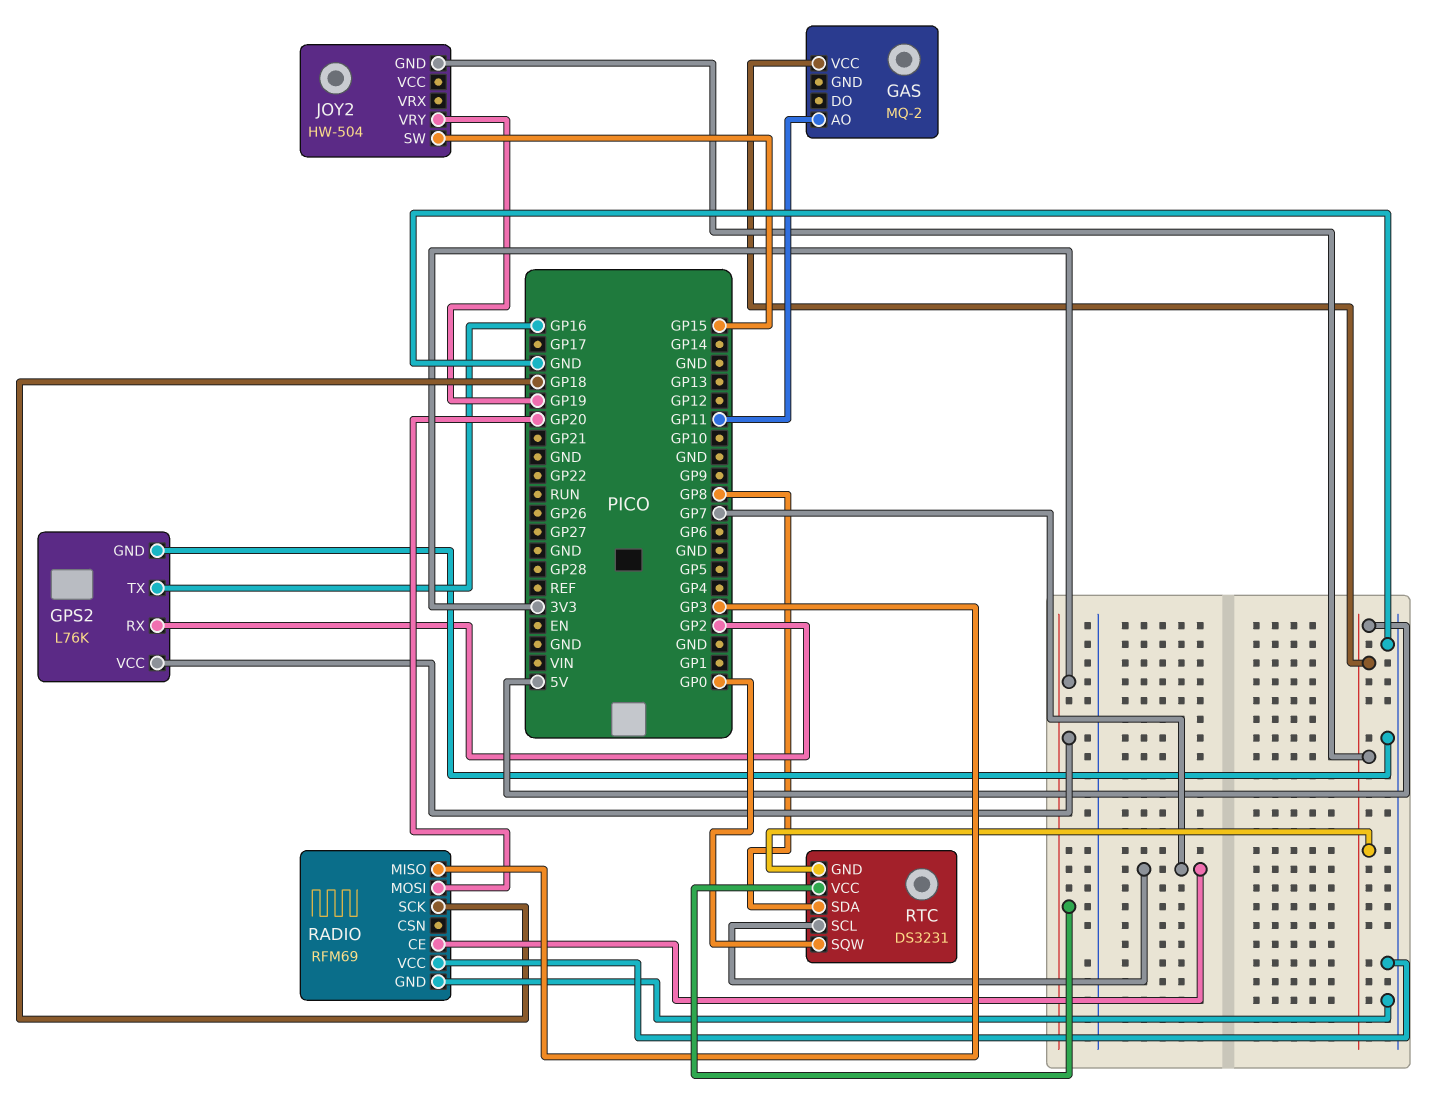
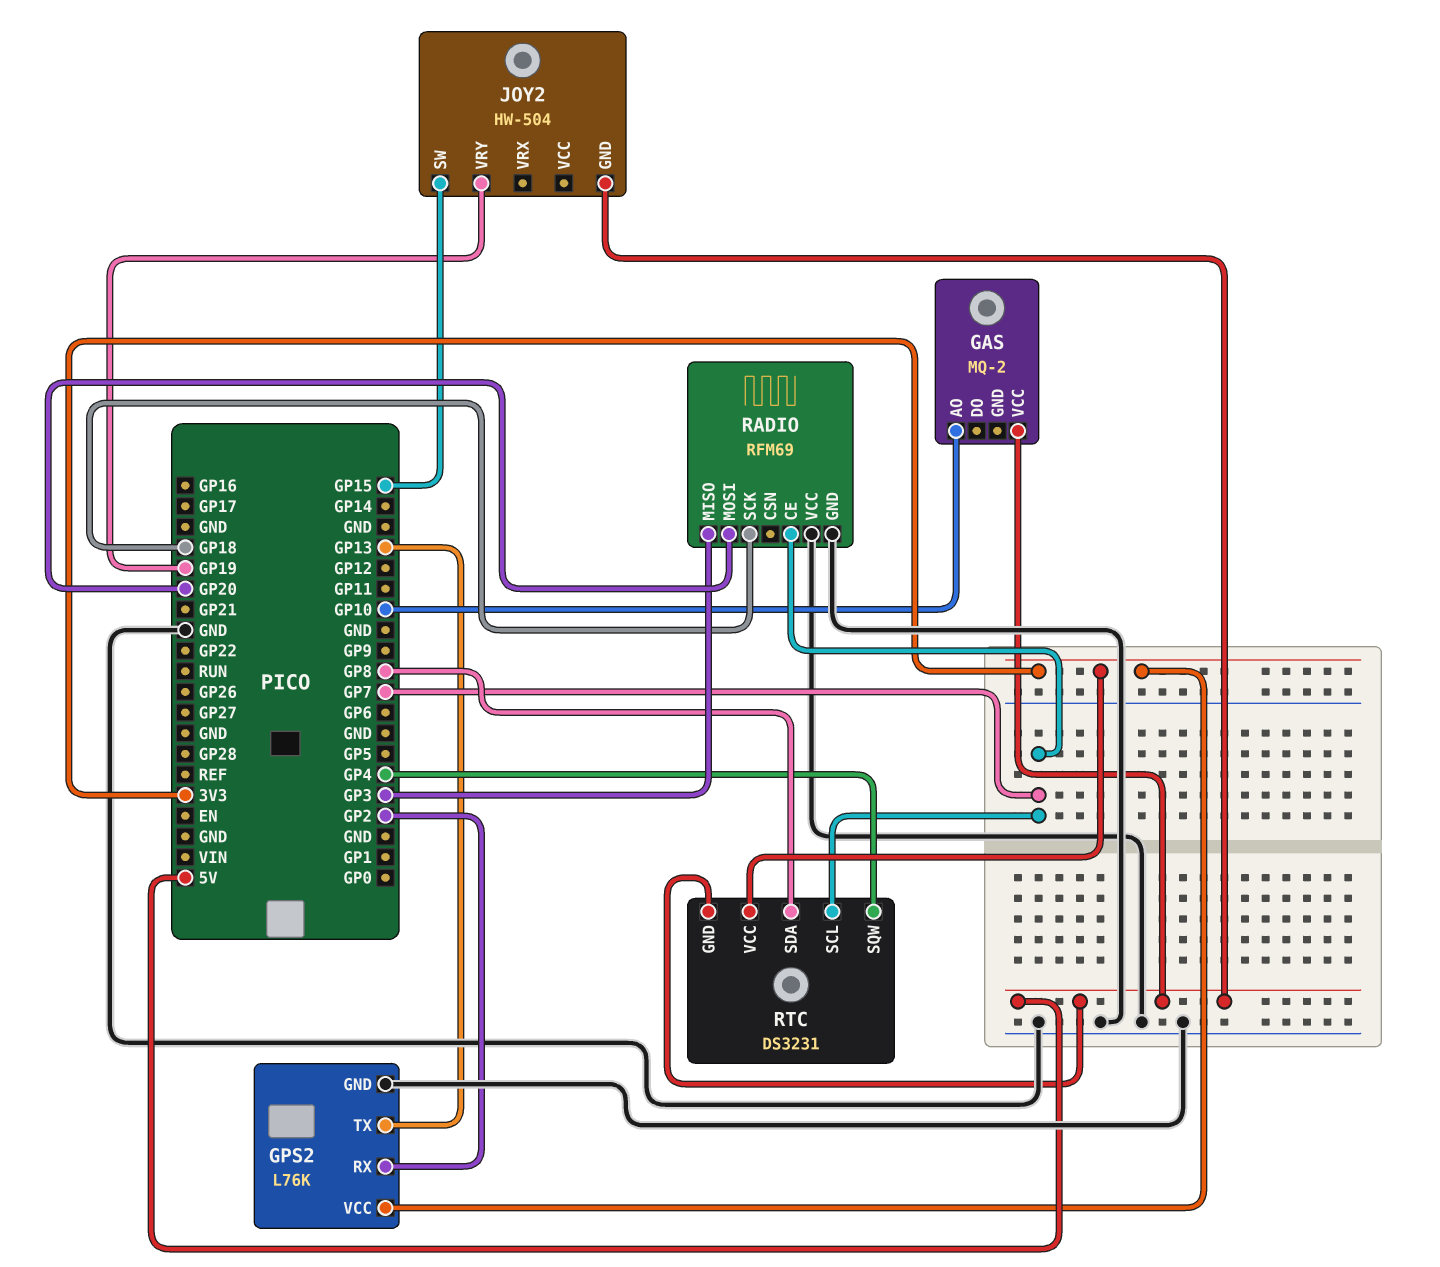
GAS pin AO: GP11 -> GP10
GPS2 pin TX: GP16 -> GP13
RTC pin SQW: GP0 -> GP4

